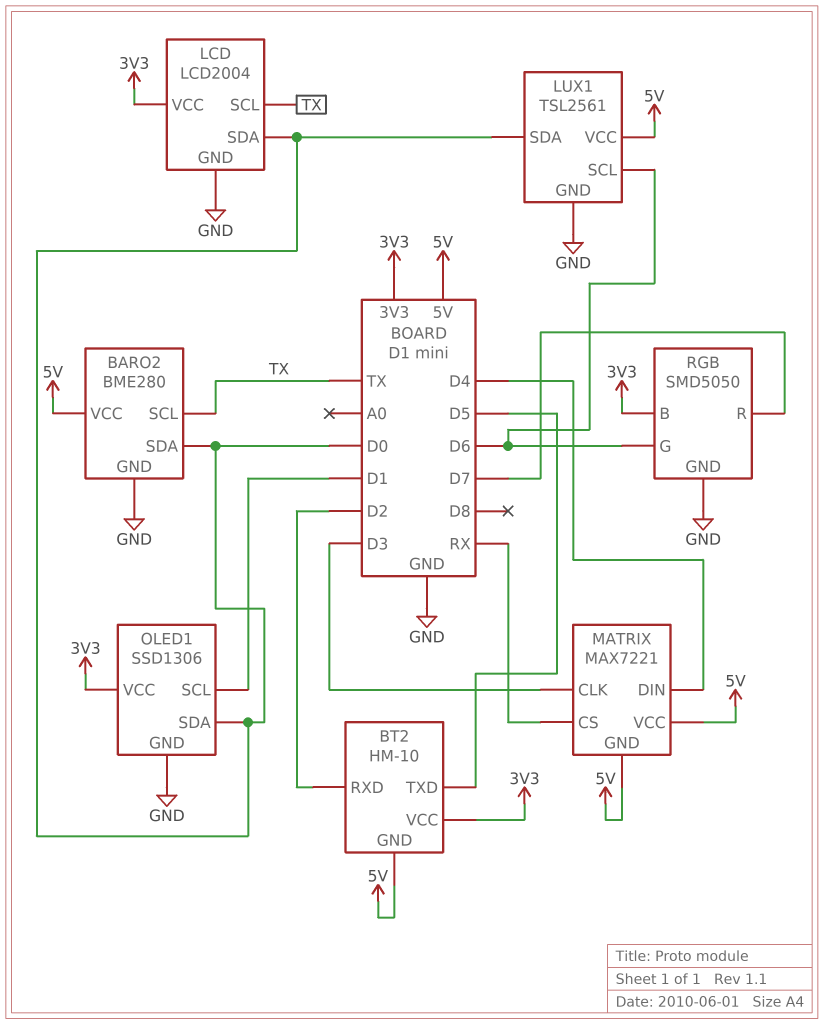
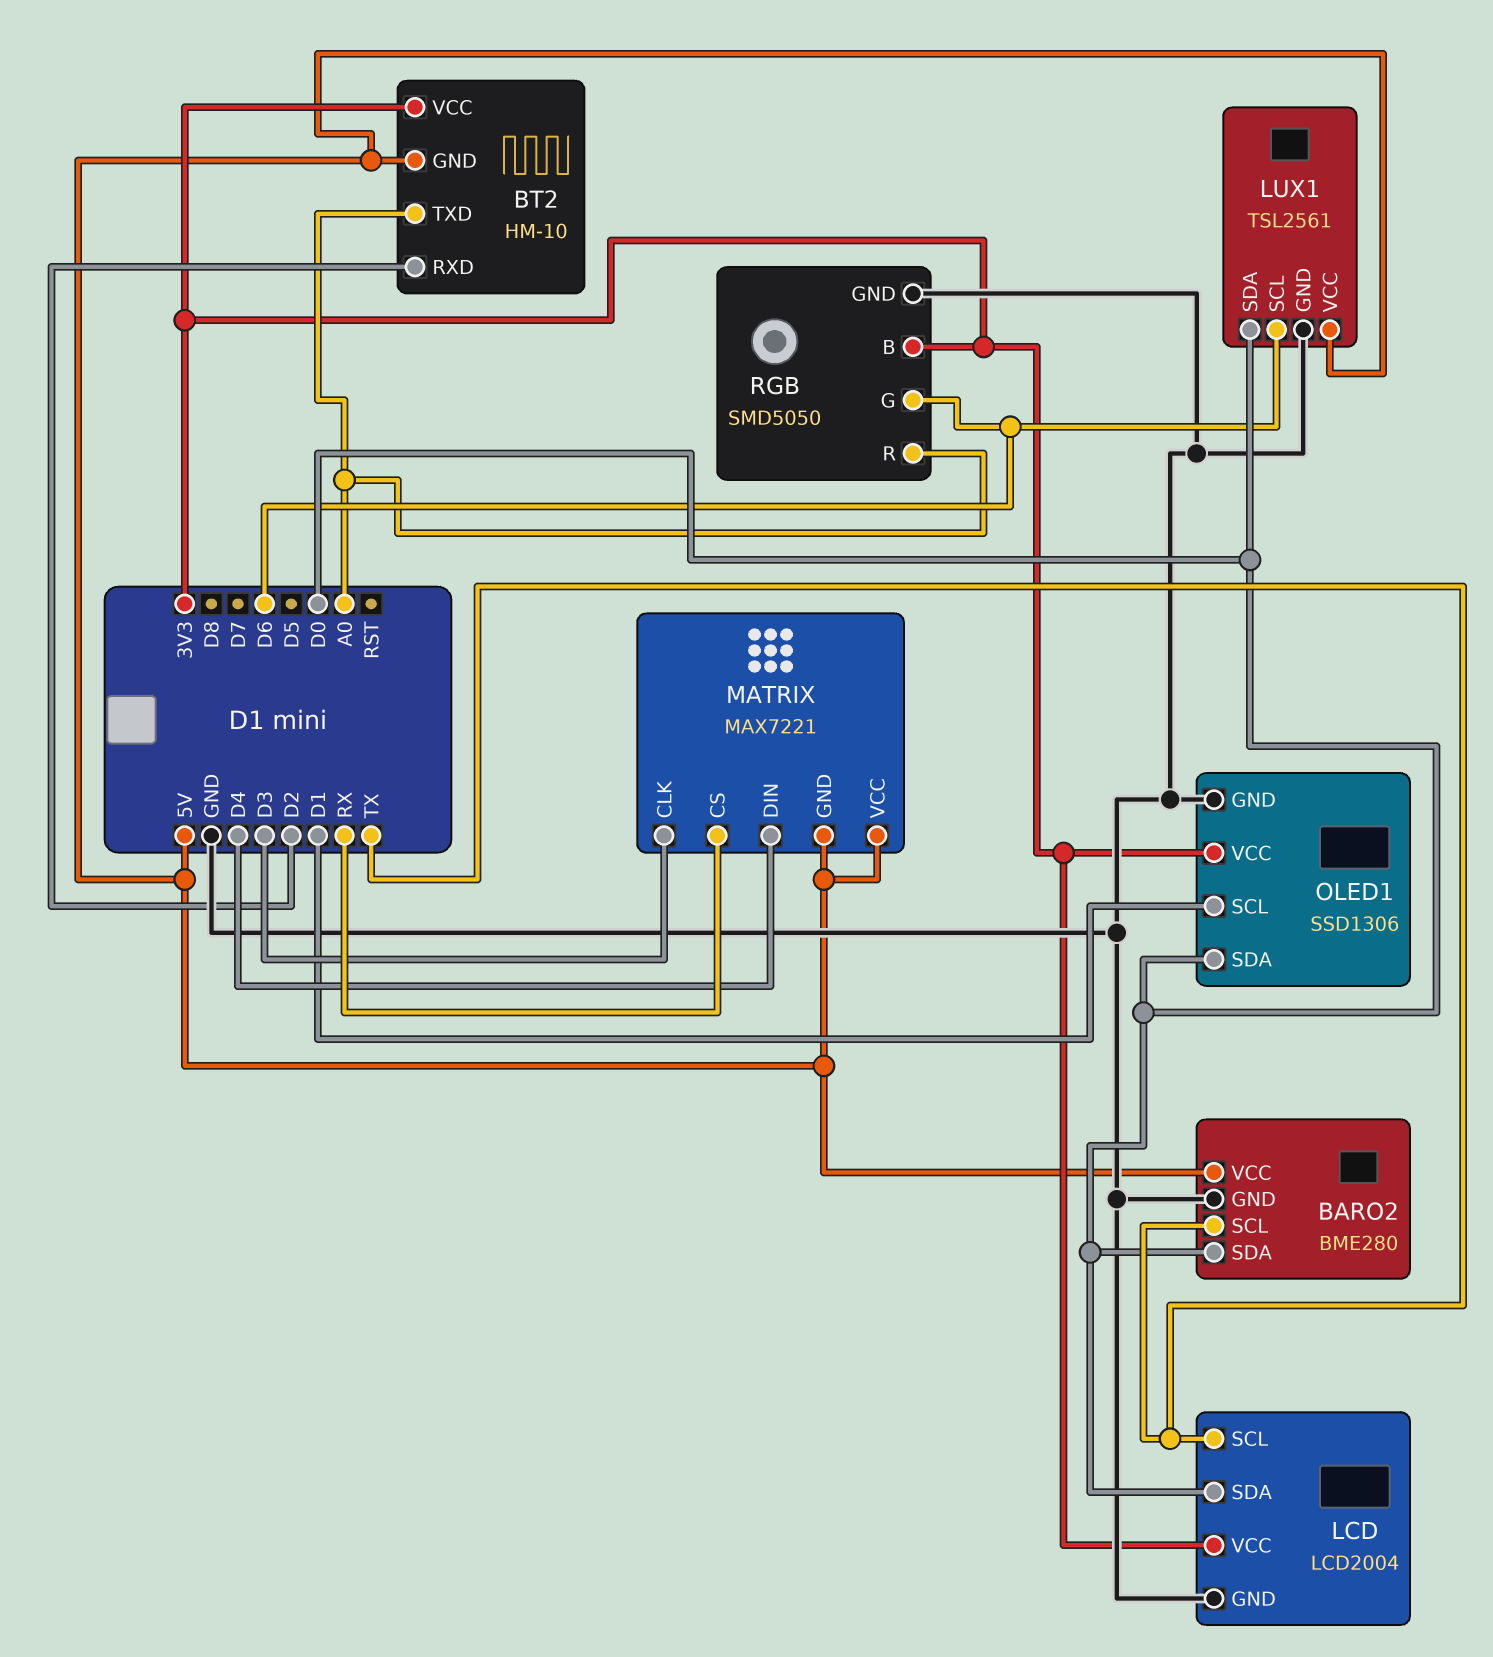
BT2 pin TXD: D5 -> A0
RGB pin R: D7 -> A0

